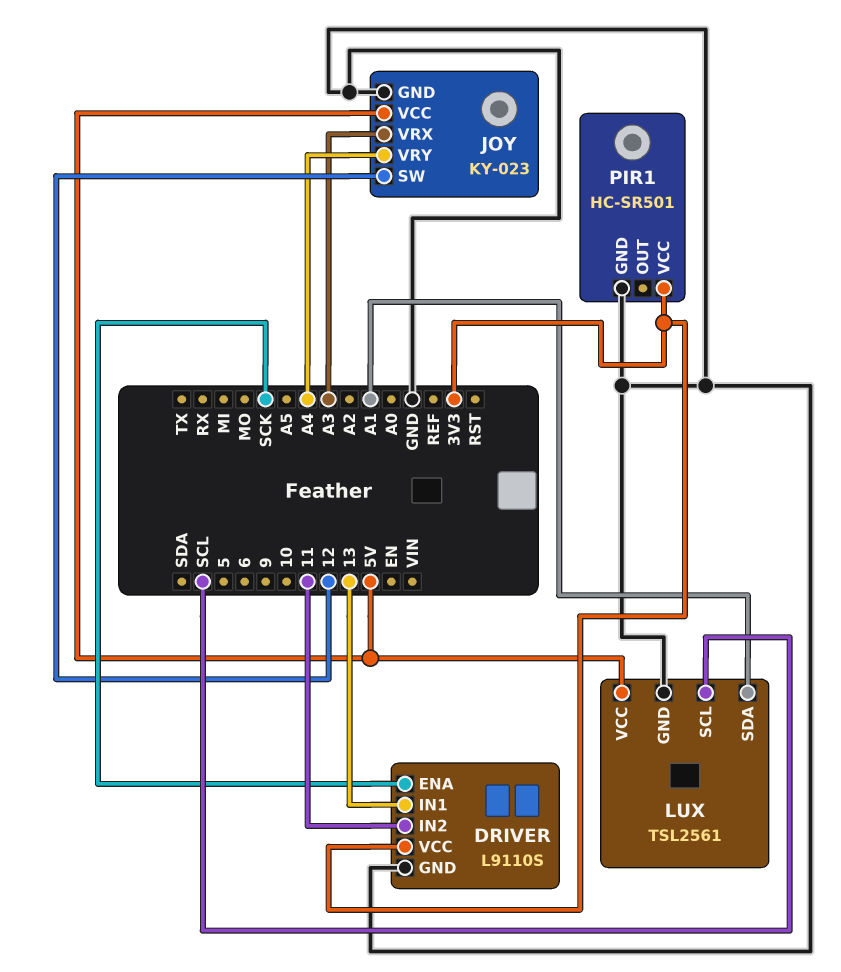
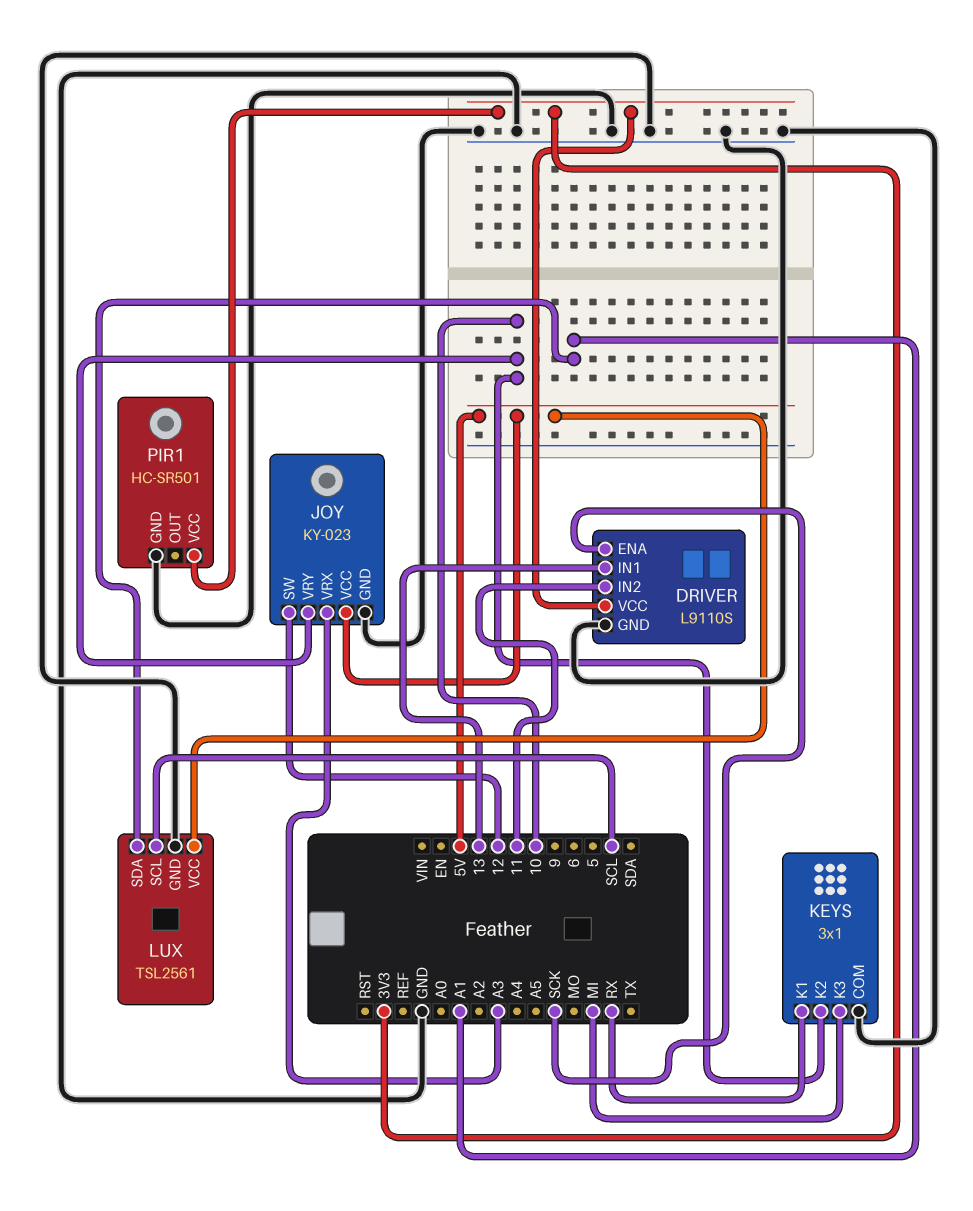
JOY pin VRY: A4 -> 10
KEYS: none -> 3x1
KEYS pin COM: none -> GND
KEYS pin K1: none -> RX
KEYS pin K2: none -> 10
KEYS pin K3: none -> MI

